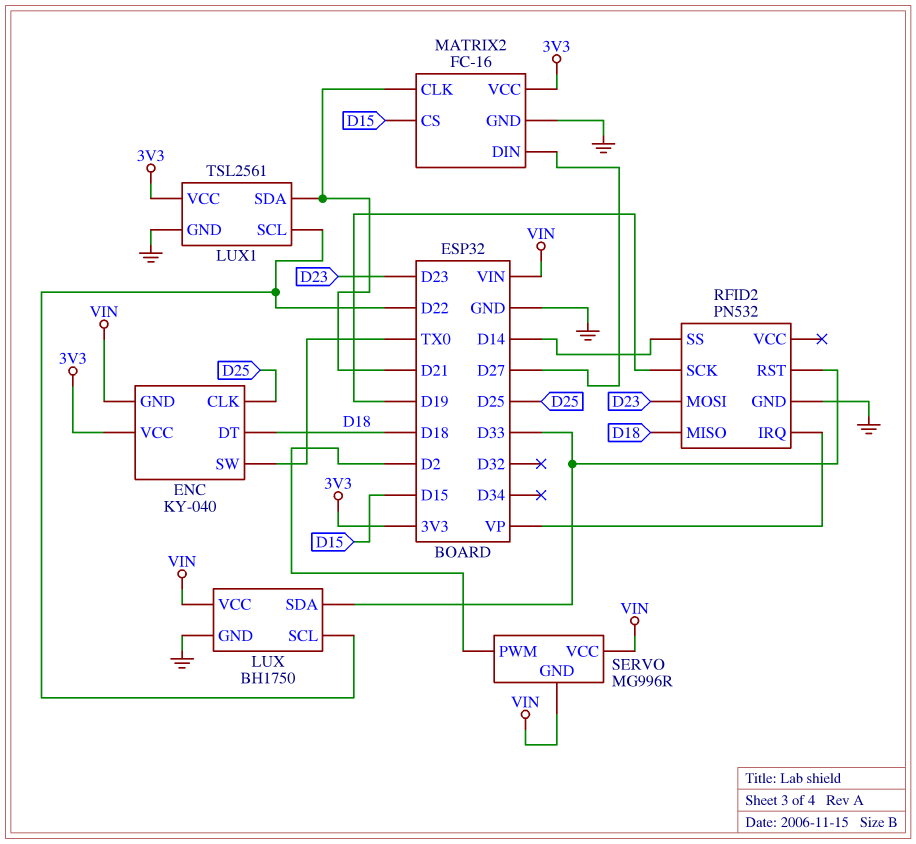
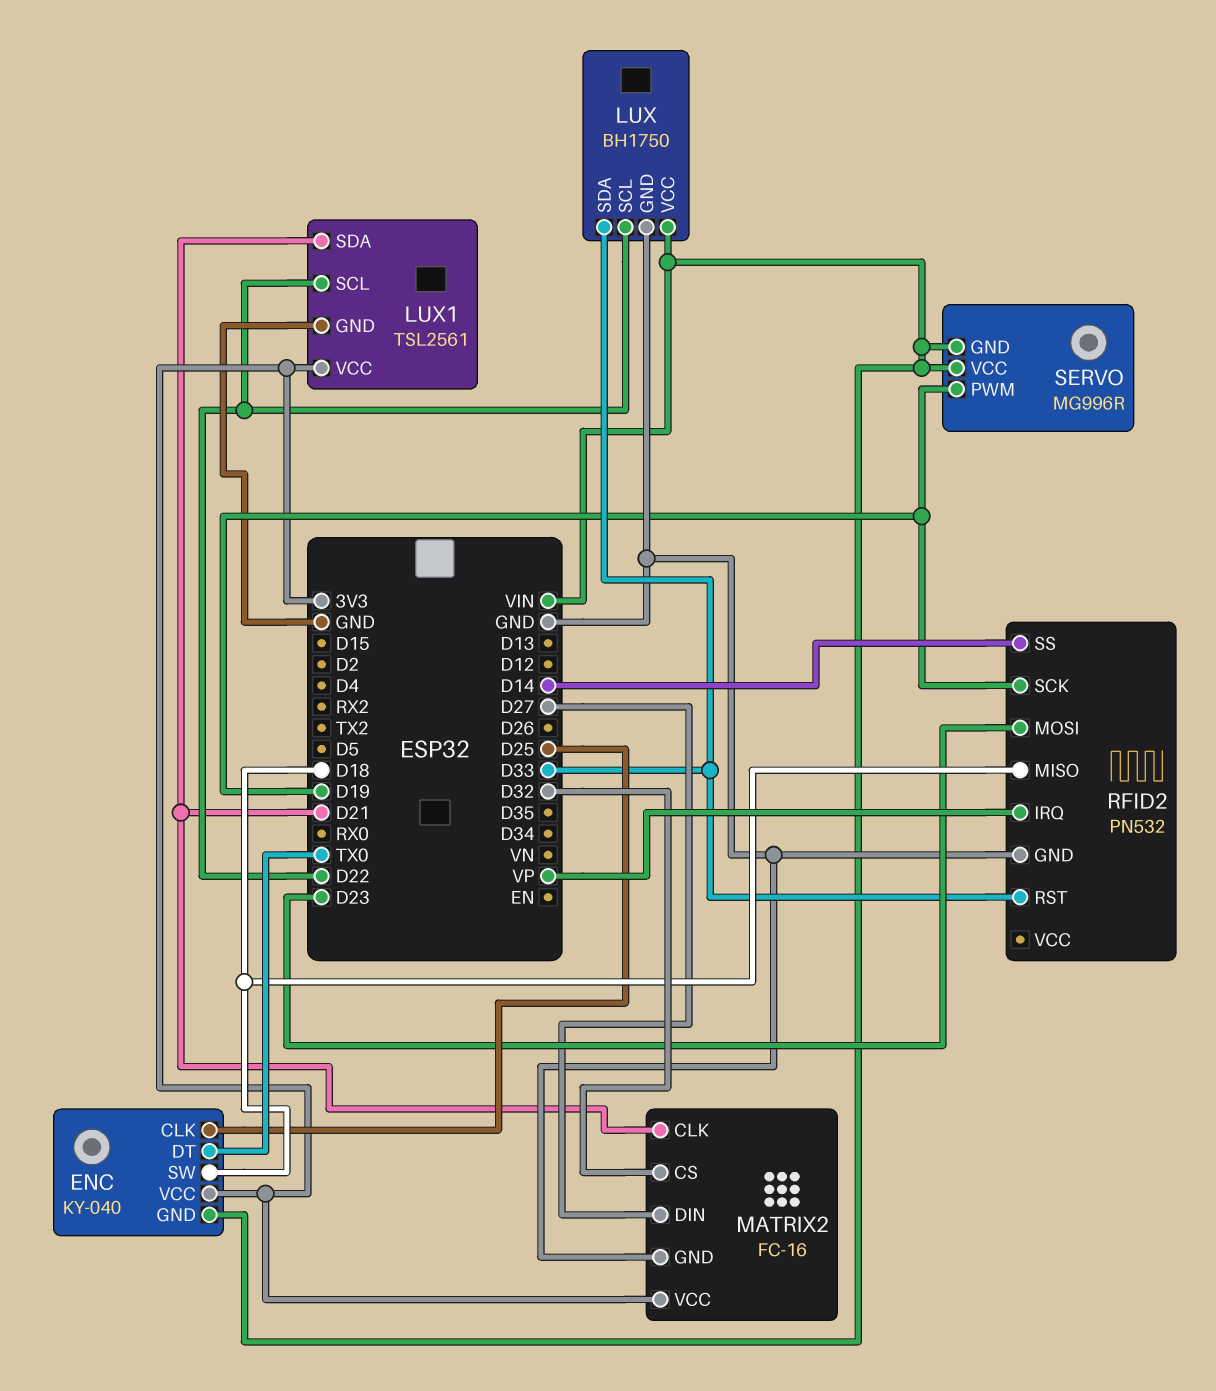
ENC pin DT: D18 -> TX0
ENC pin SW: TX0 -> D18
MATRIX2 pin CS: D15 -> D32
SERVO pin PWM: D2 -> D19

